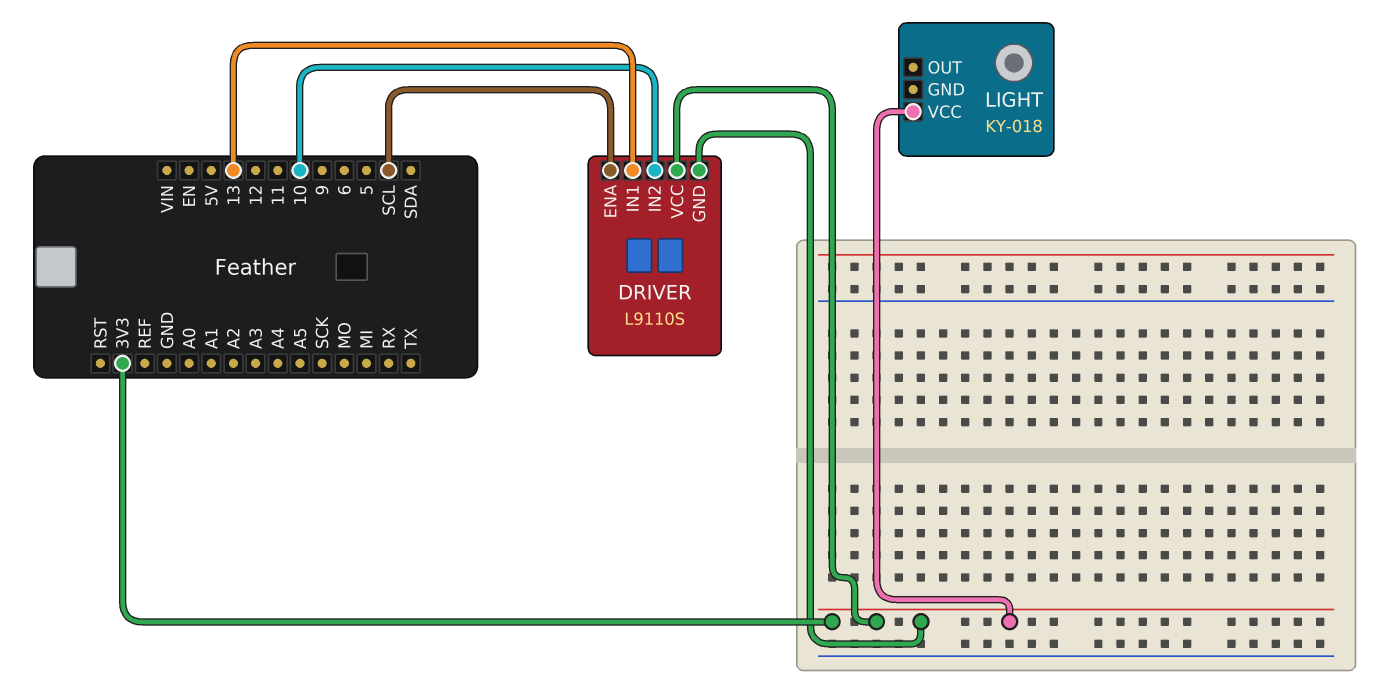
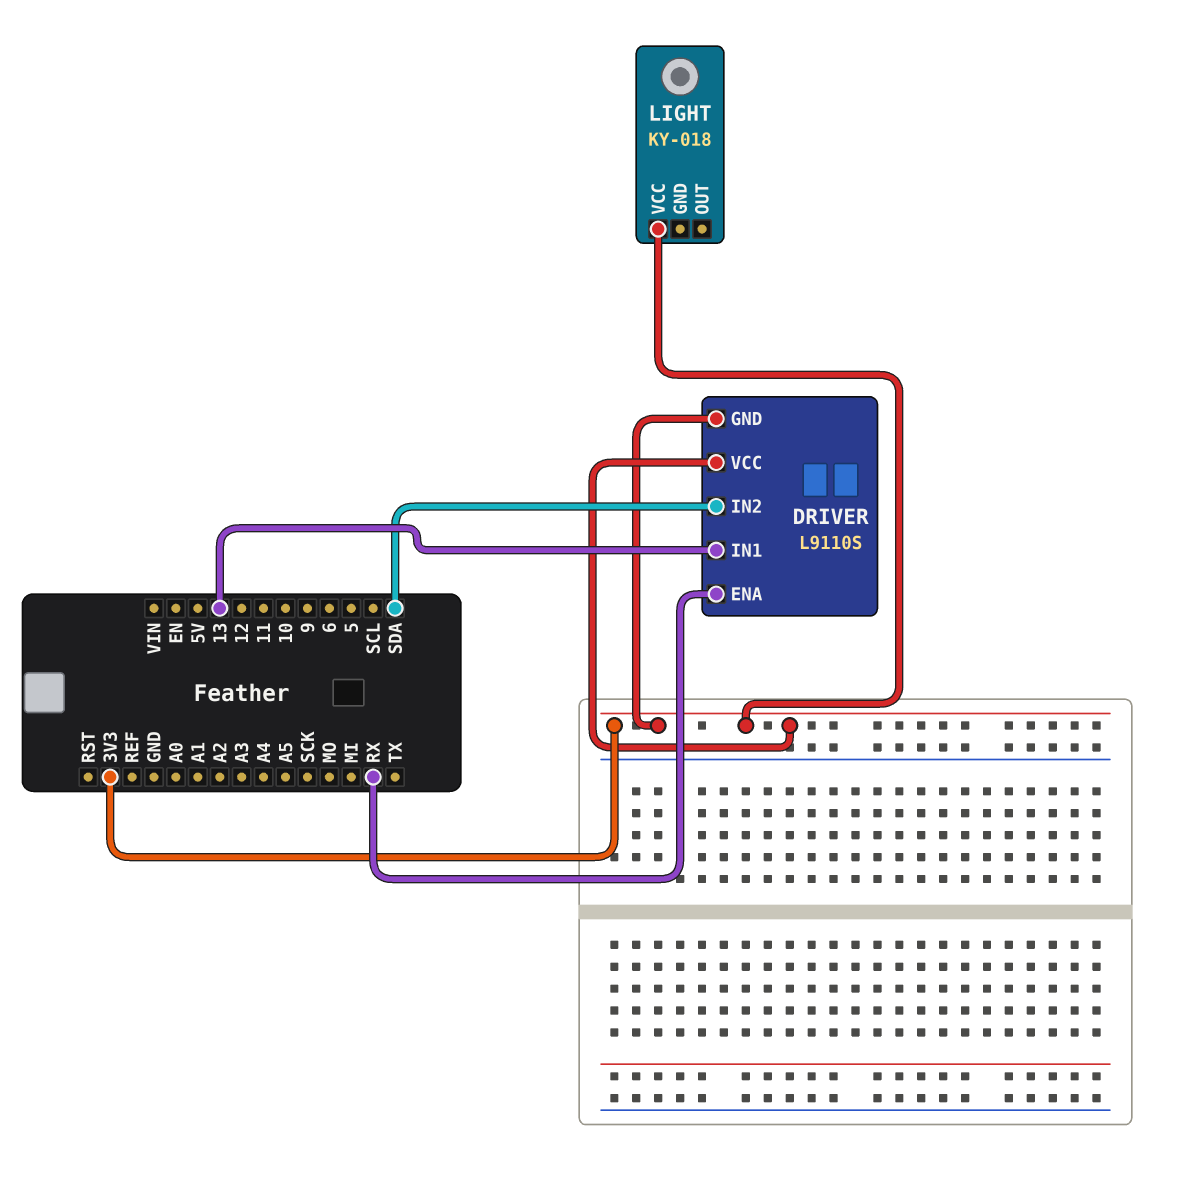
DRIVER pin ENA: SCL -> RX
DRIVER pin IN2: 10 -> SDA

